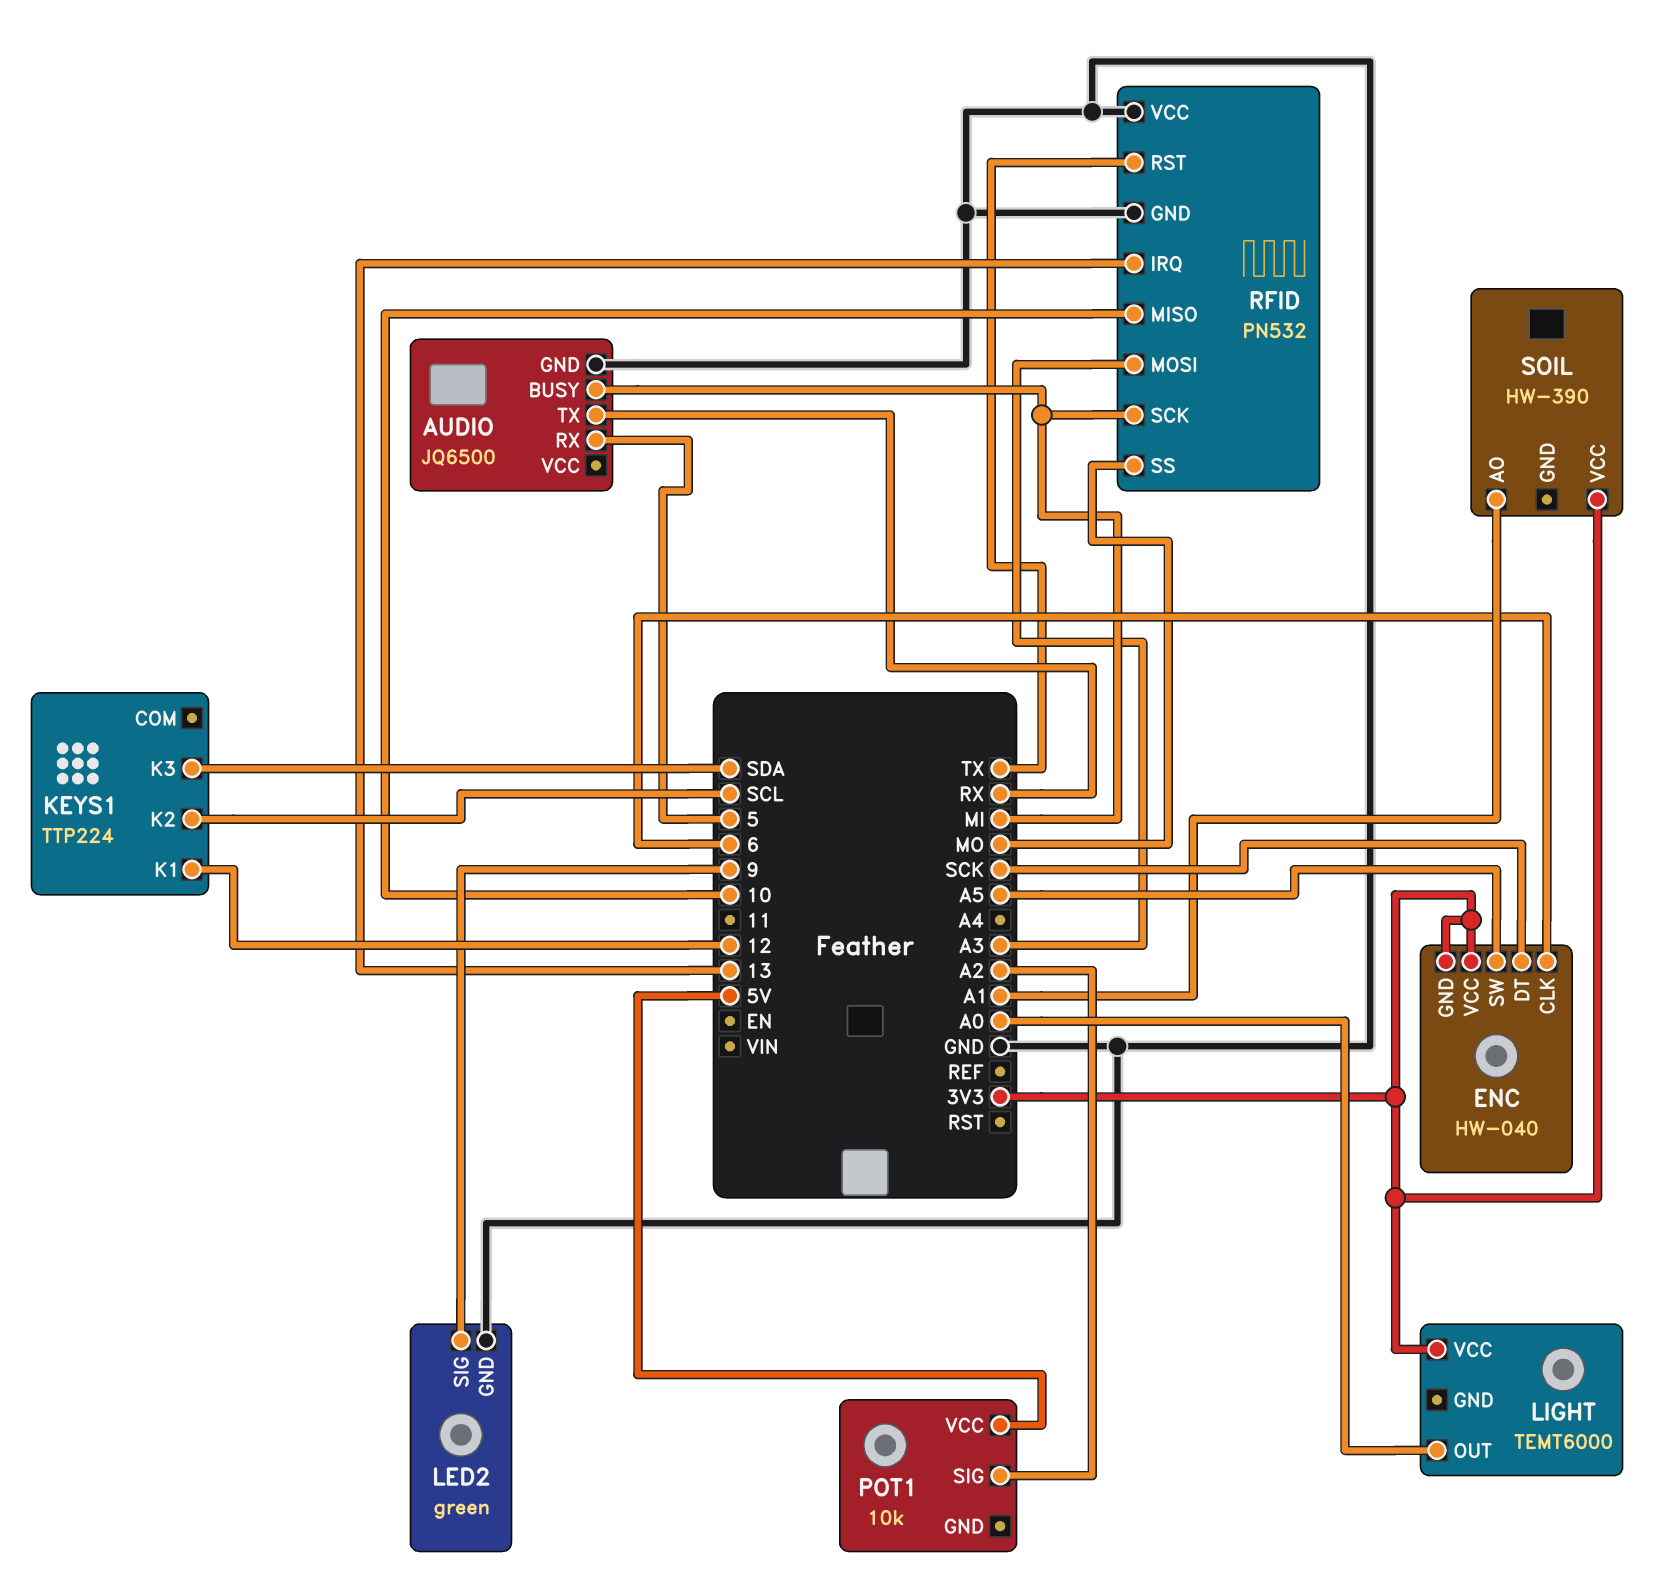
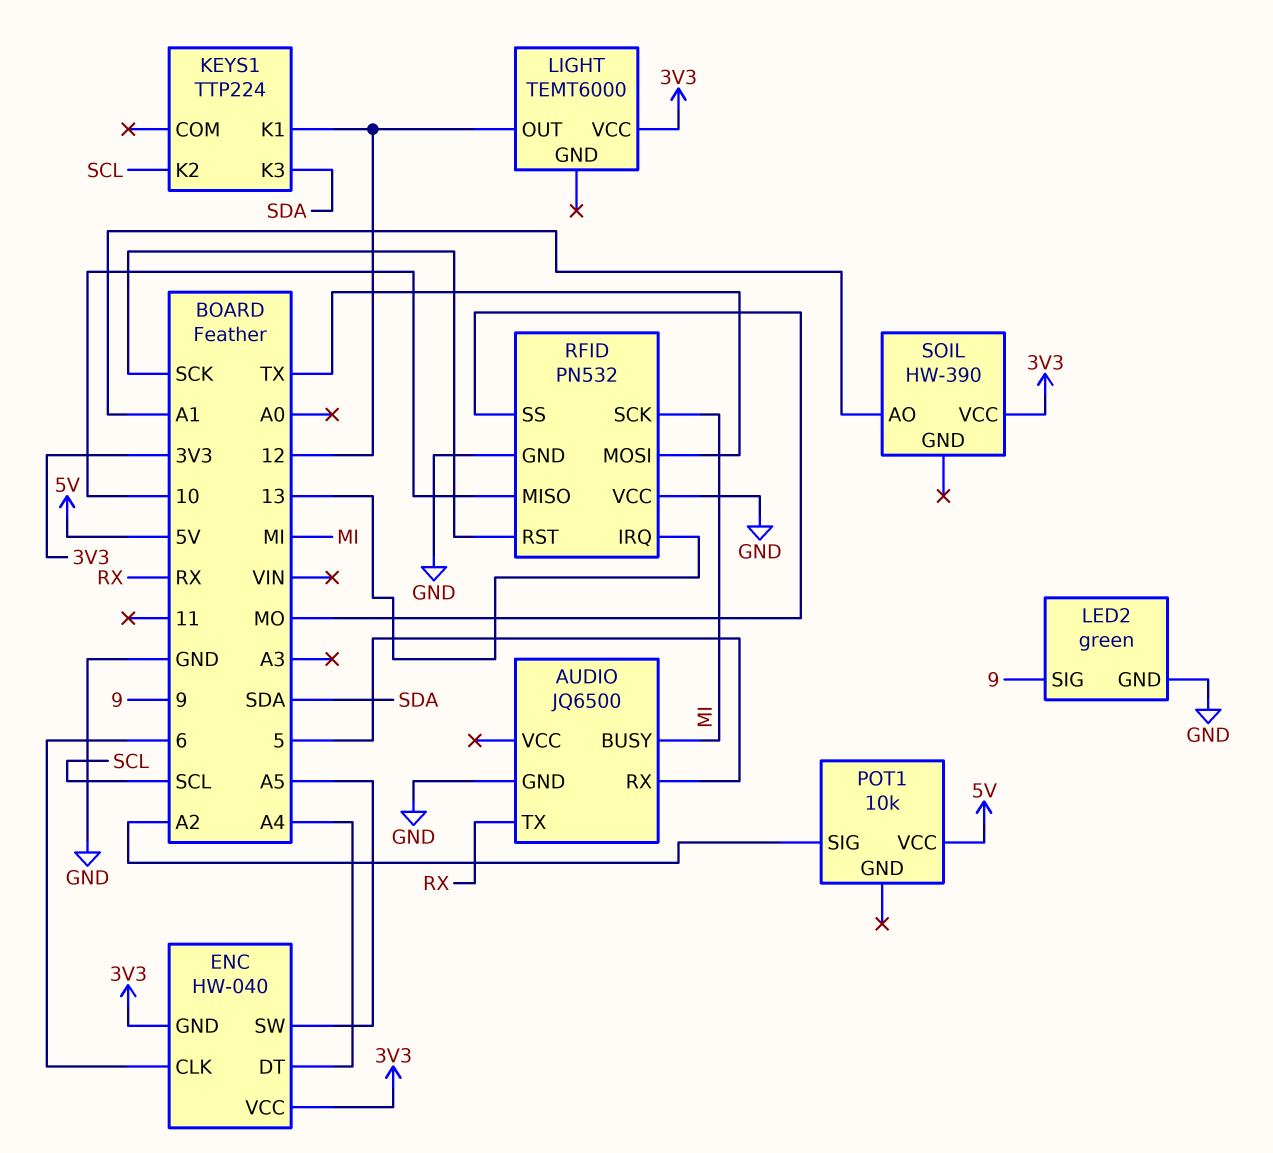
ENC pin DT: SCK -> A4
LIGHT pin OUT: A0 -> 12
RFID pin MOSI: A3 -> TX
RFID pin RST: TX -> SCK

